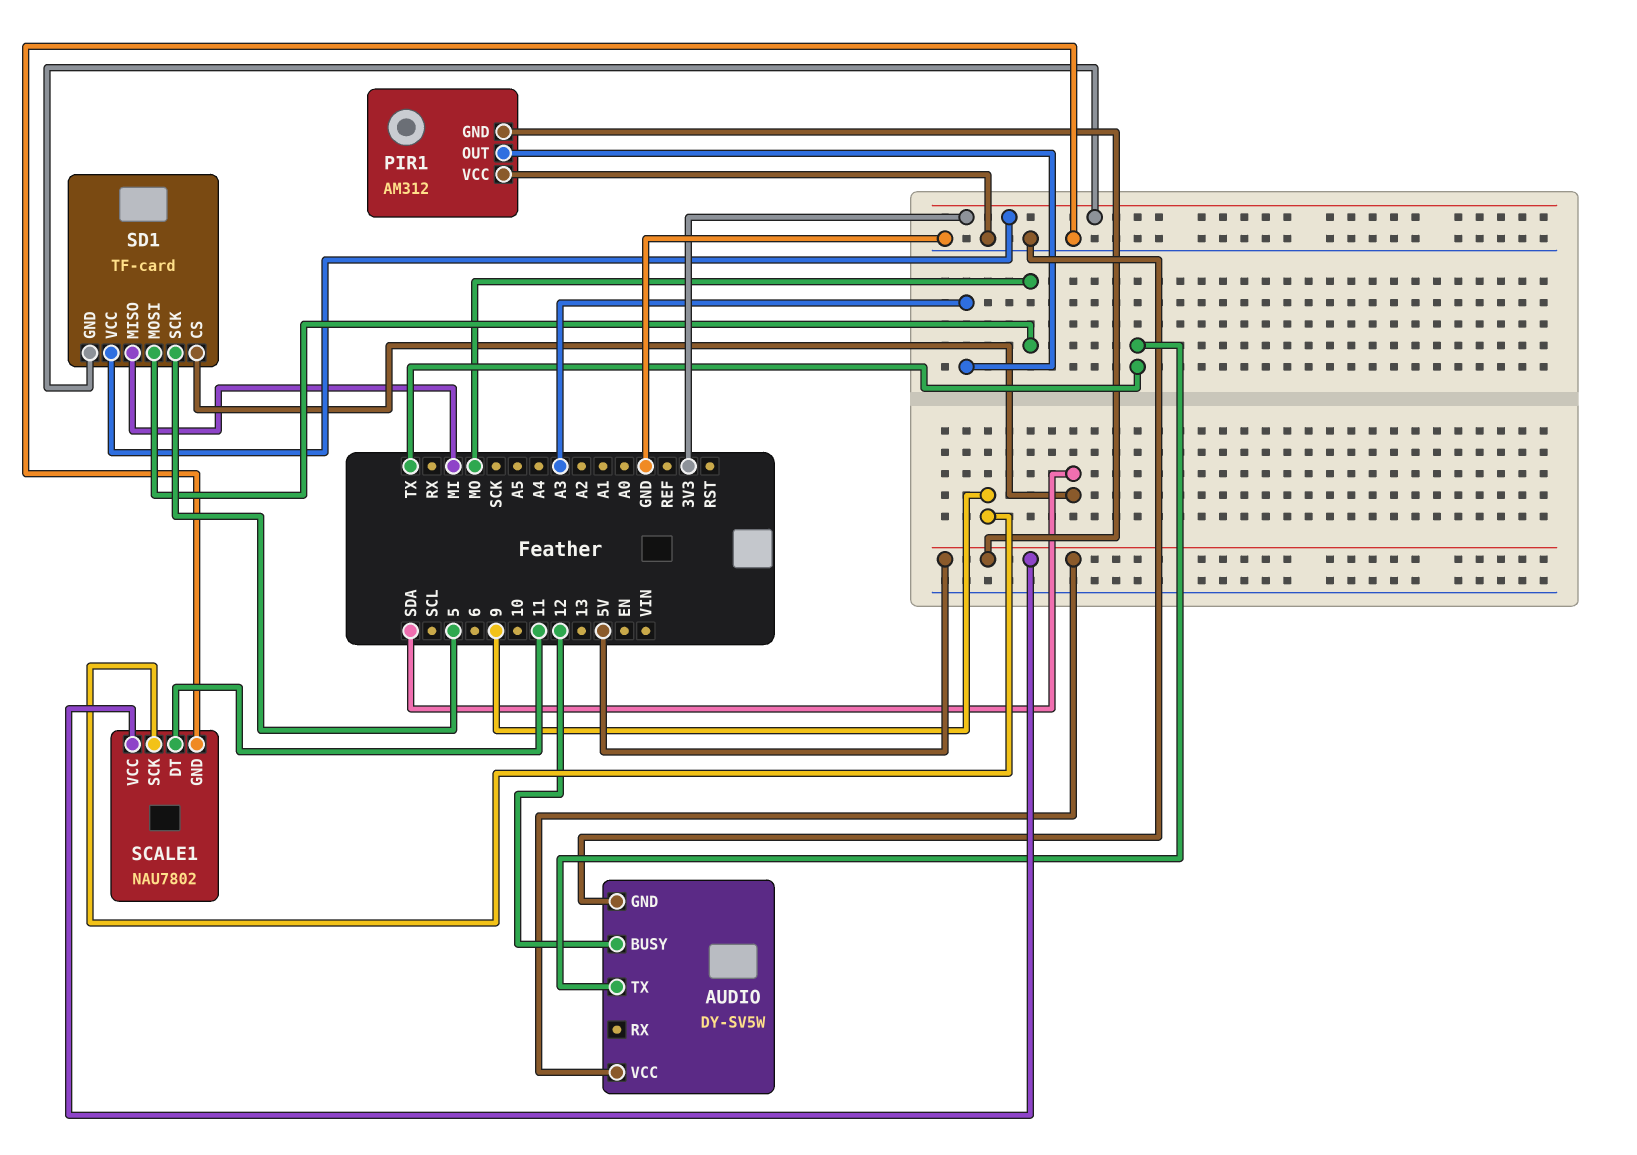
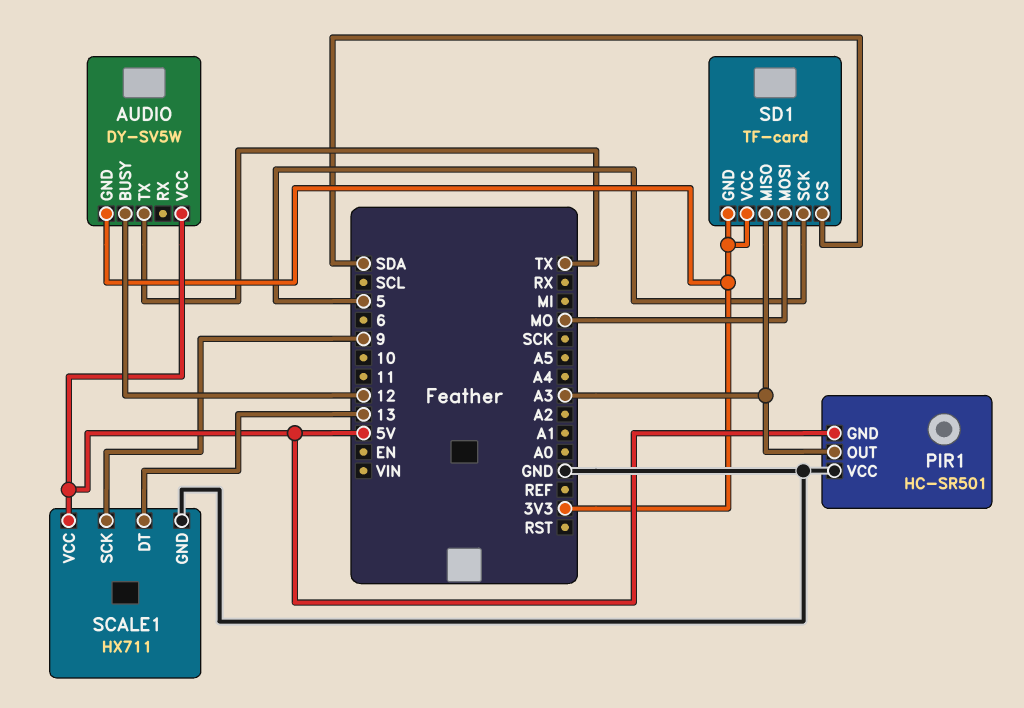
AUDIO pin GND: GND -> 3V3
PIR1: AM312 -> HC-SR501
SCALE1: NAU7802 -> HX711
SCALE1 pin DT: 11 -> 13
SD1 pin MISO: MI -> A3

